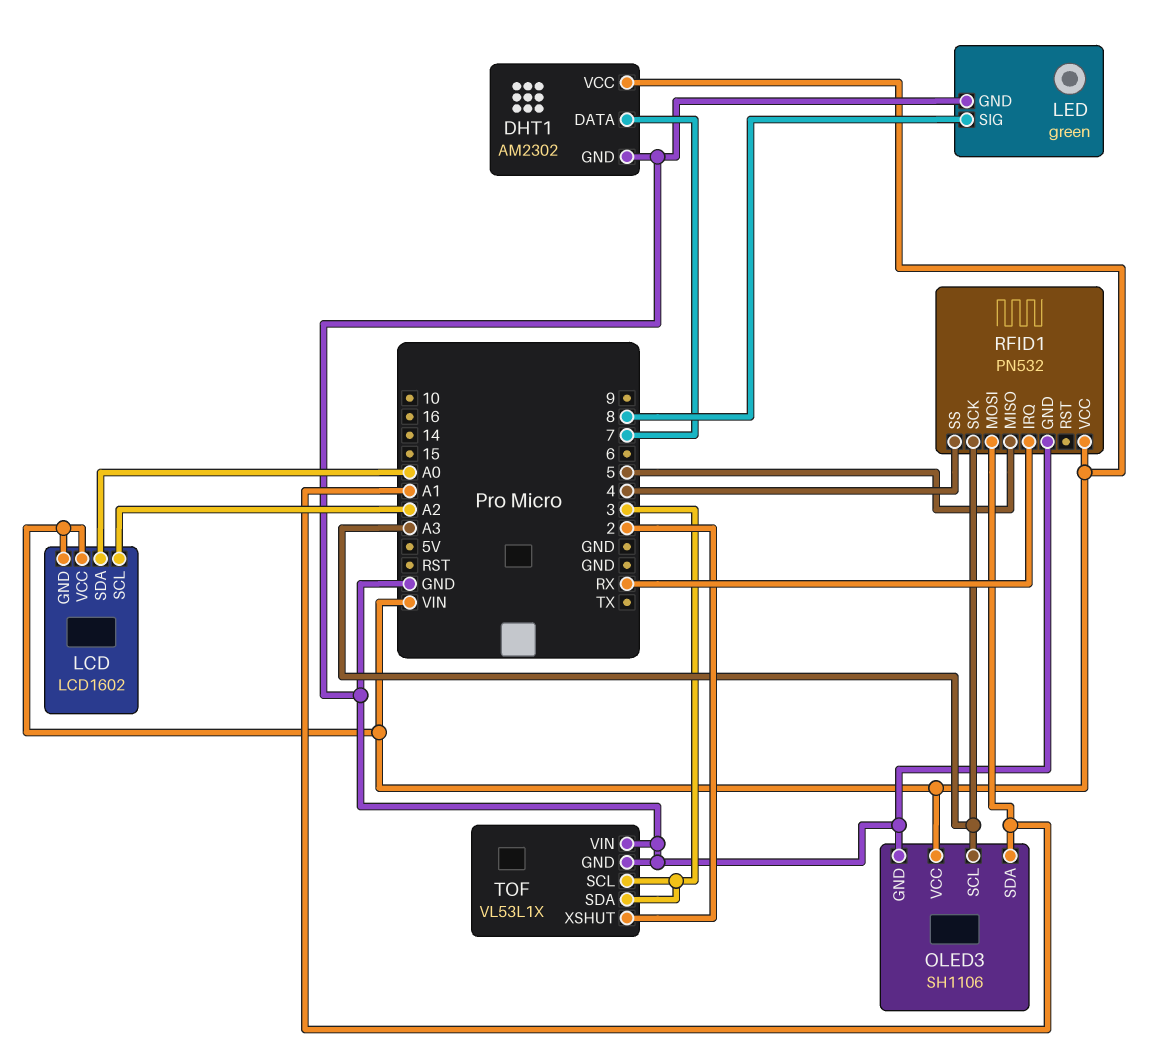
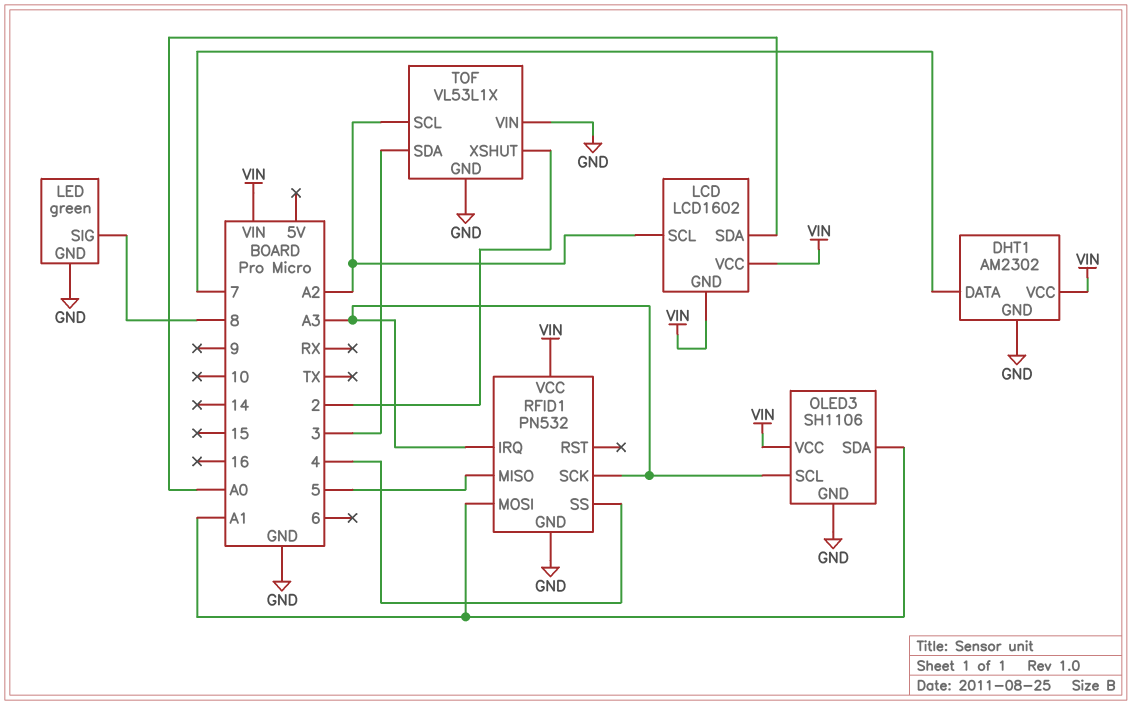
RFID1 pin IRQ: RX -> A3
TOF pin SCL: 3 -> A2

